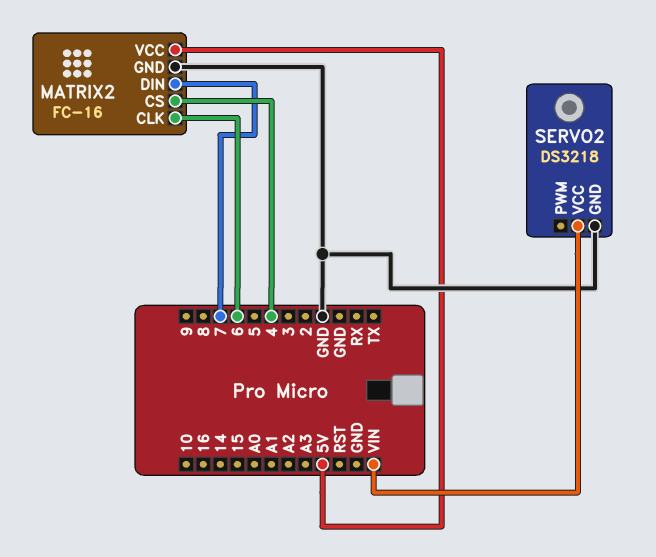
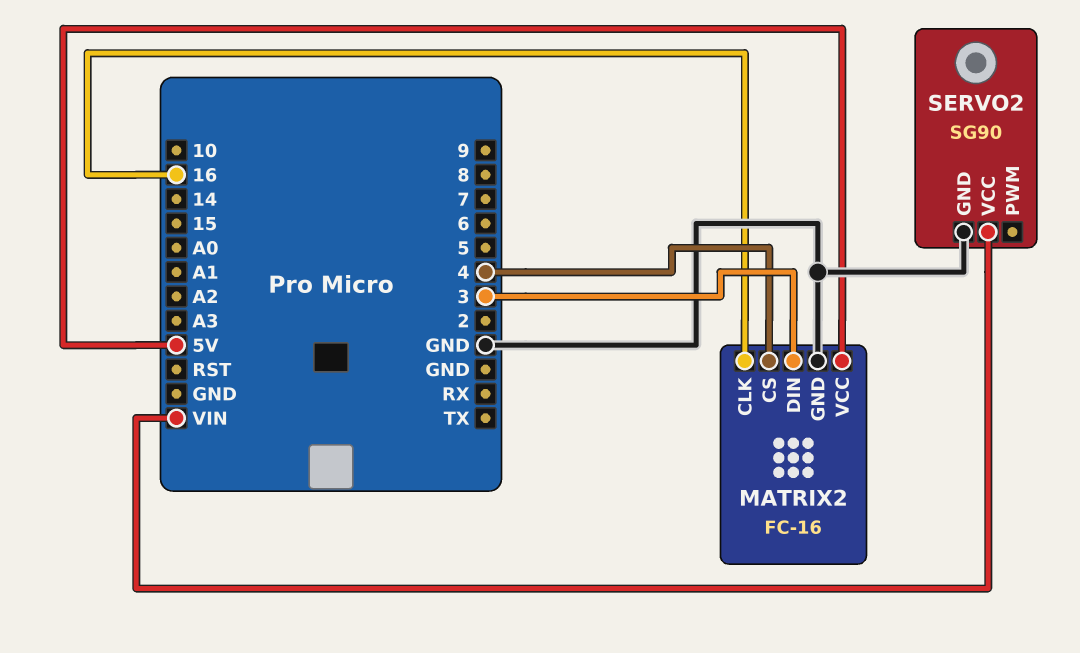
MATRIX2 pin CLK: 6 -> 16
MATRIX2 pin DIN: 7 -> 3
SERVO2: DS3218 -> SG90

